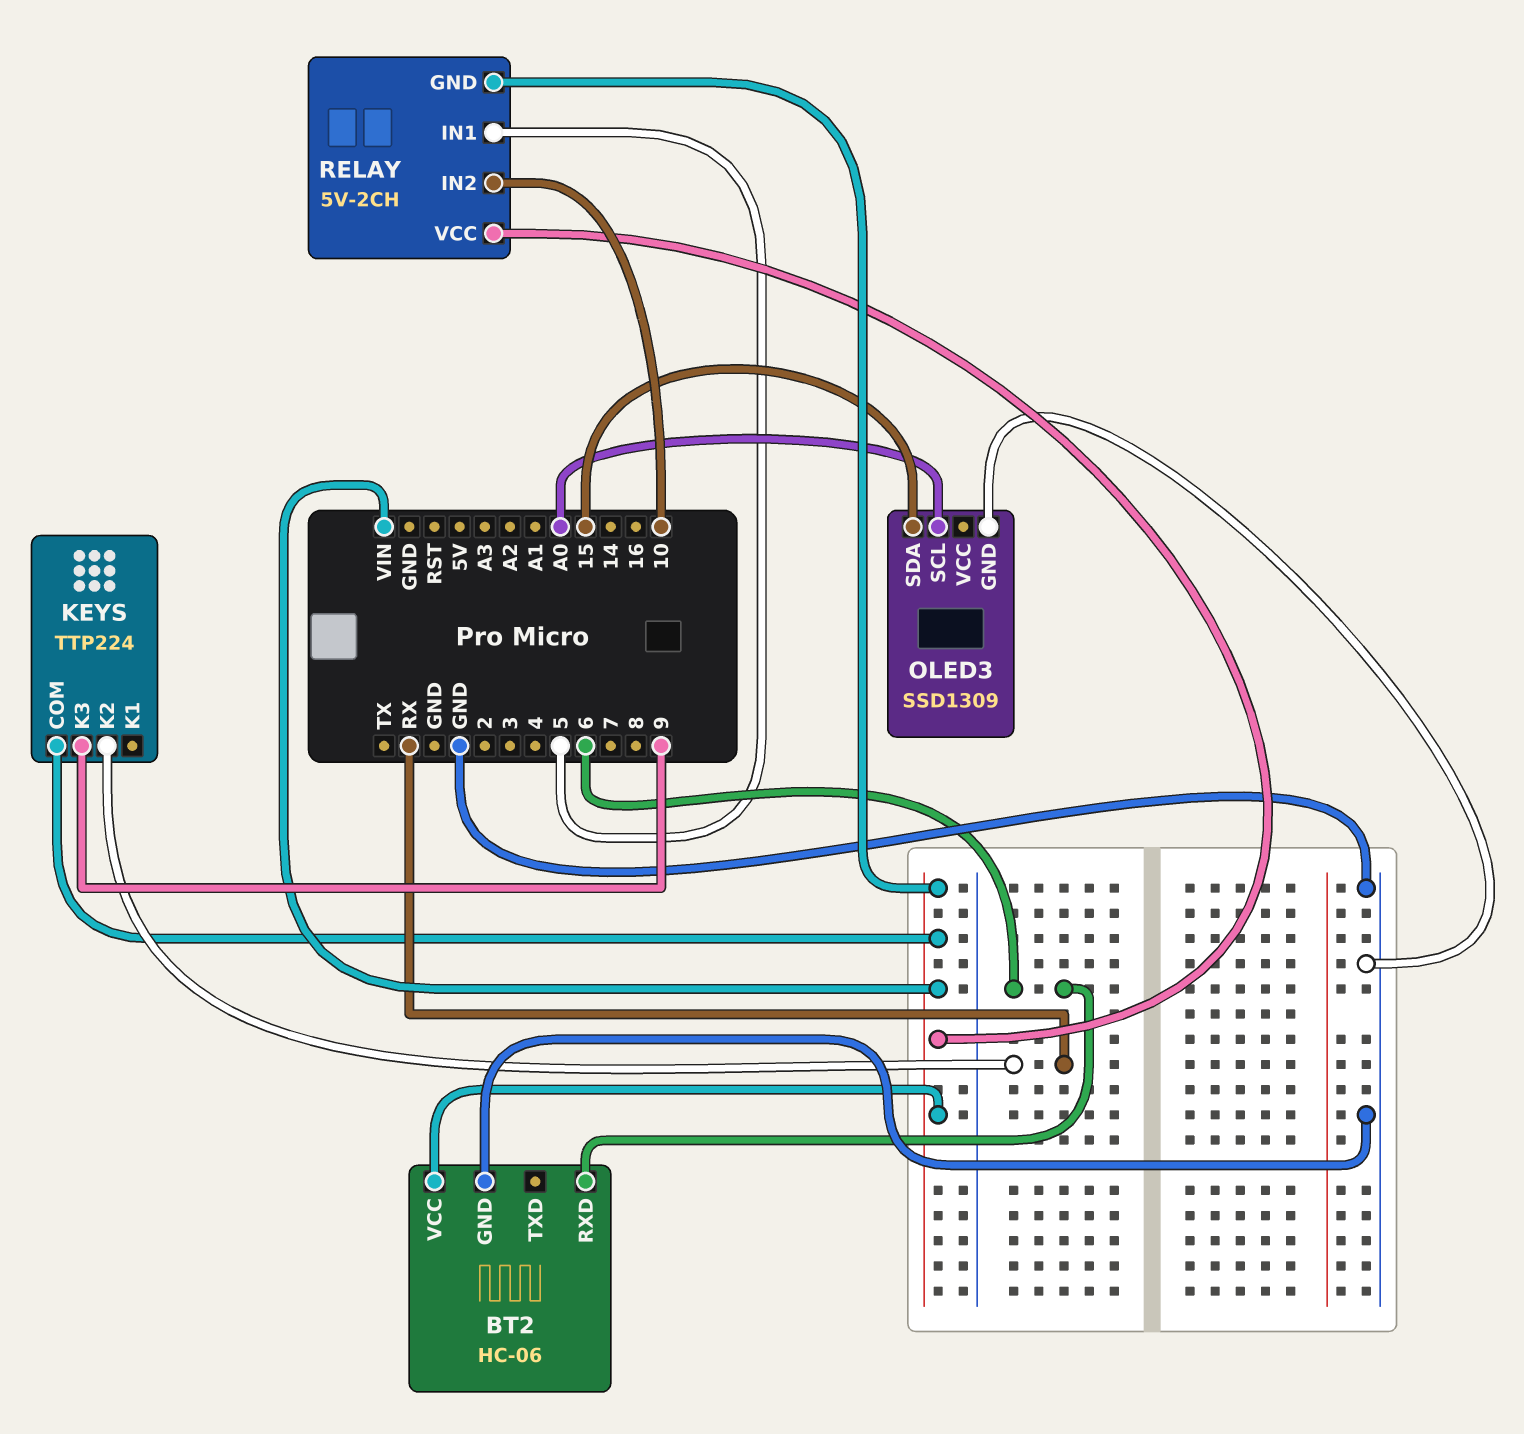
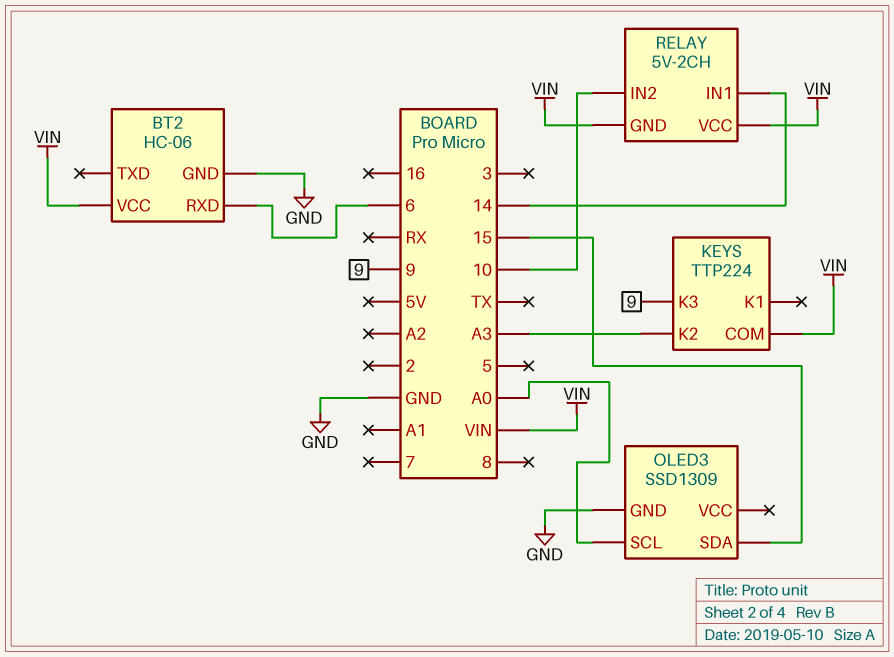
KEYS pin K2: RX -> A3
RELAY pin IN1: 5 -> 14

